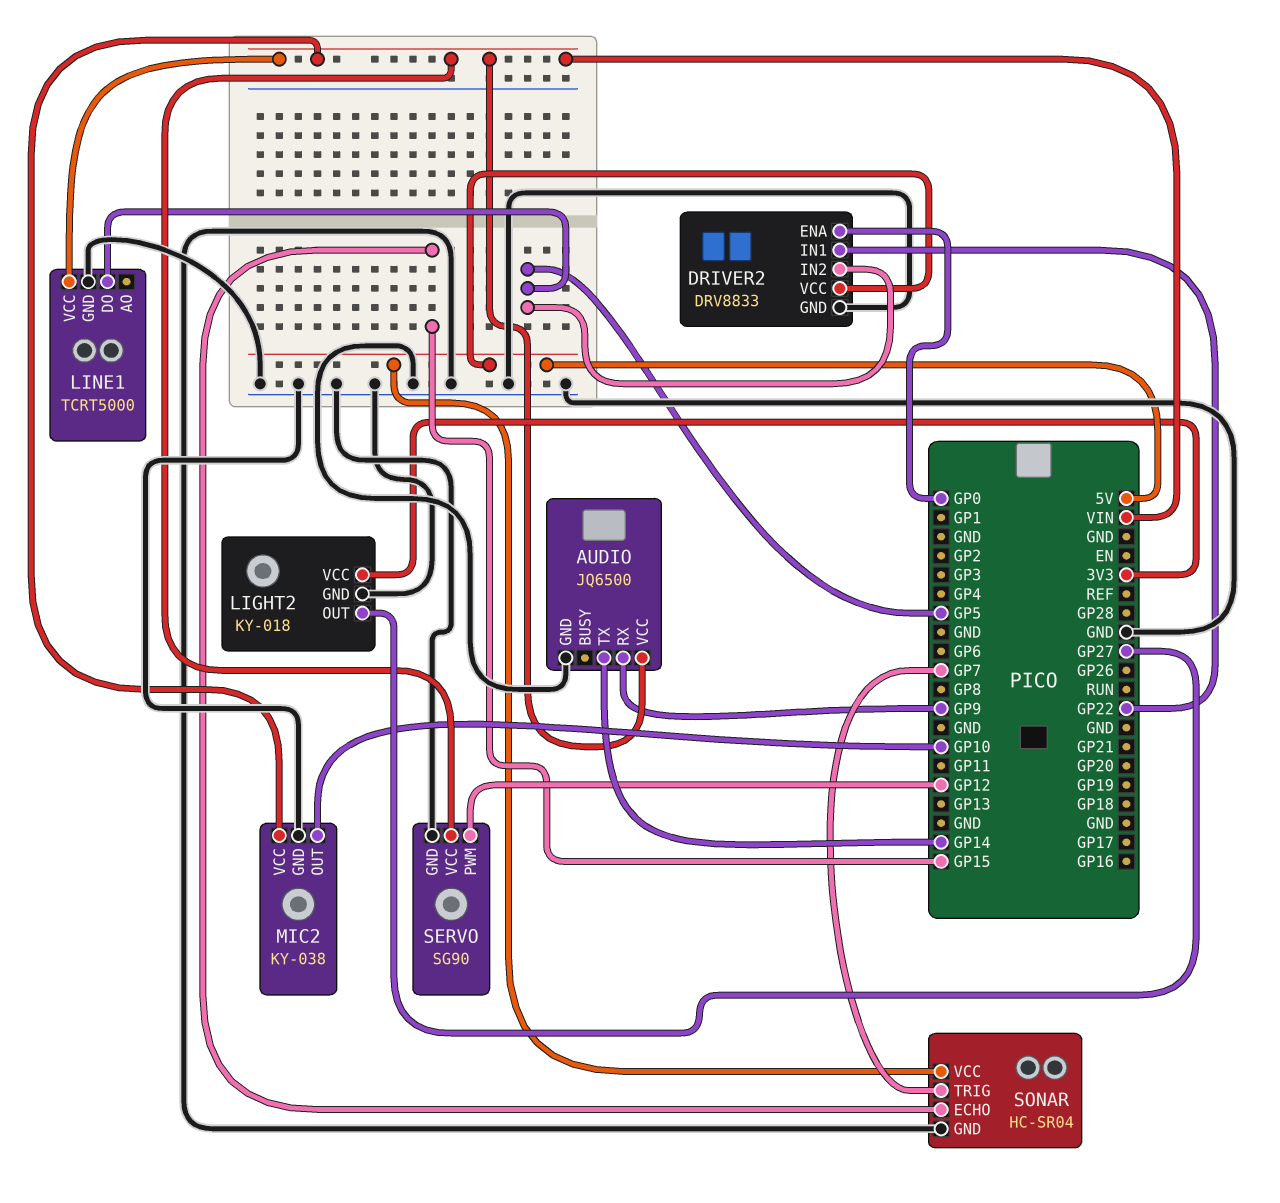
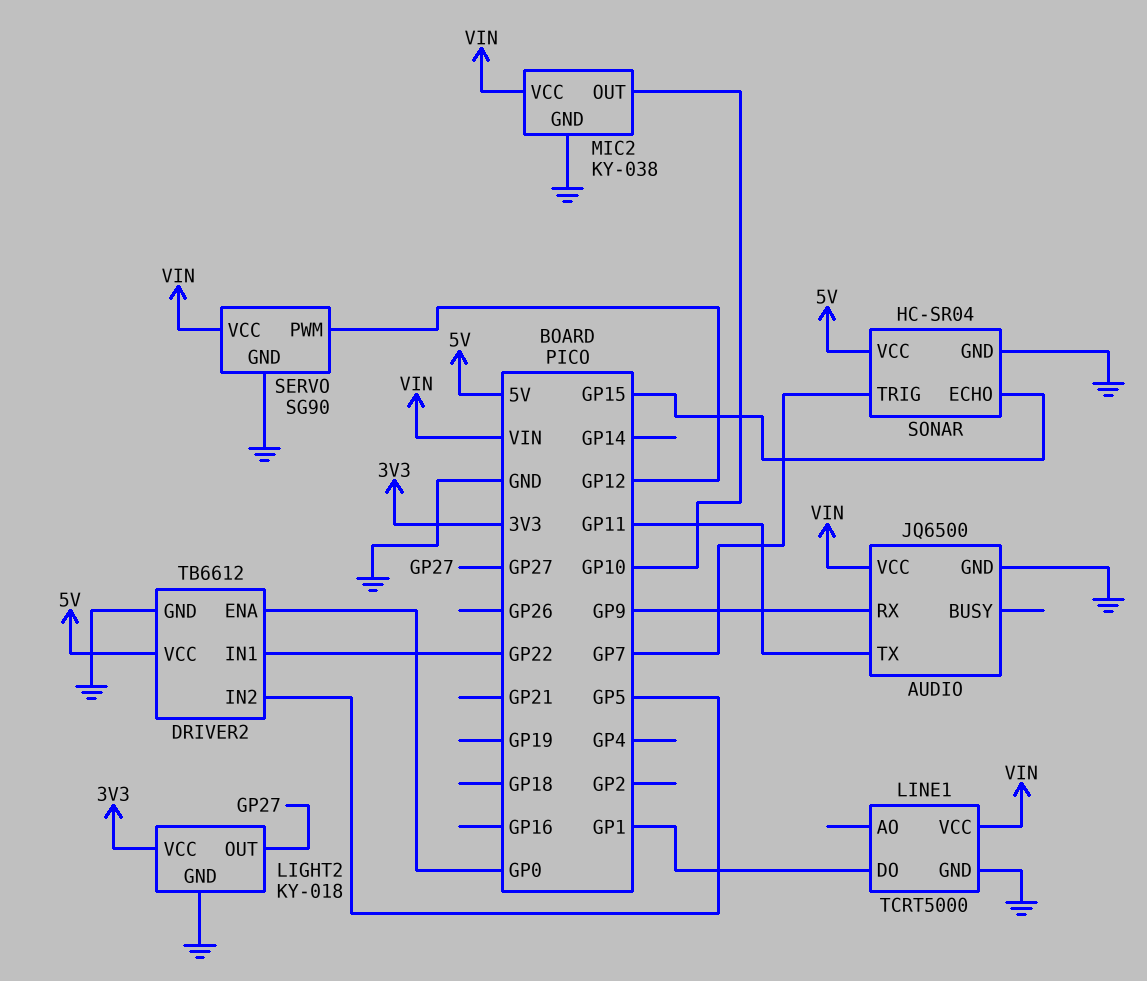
AUDIO pin TX: GP14 -> GP11
DRIVER2: DRV8833 -> TB6612
LINE1 pin DO: GP5 -> GP1

